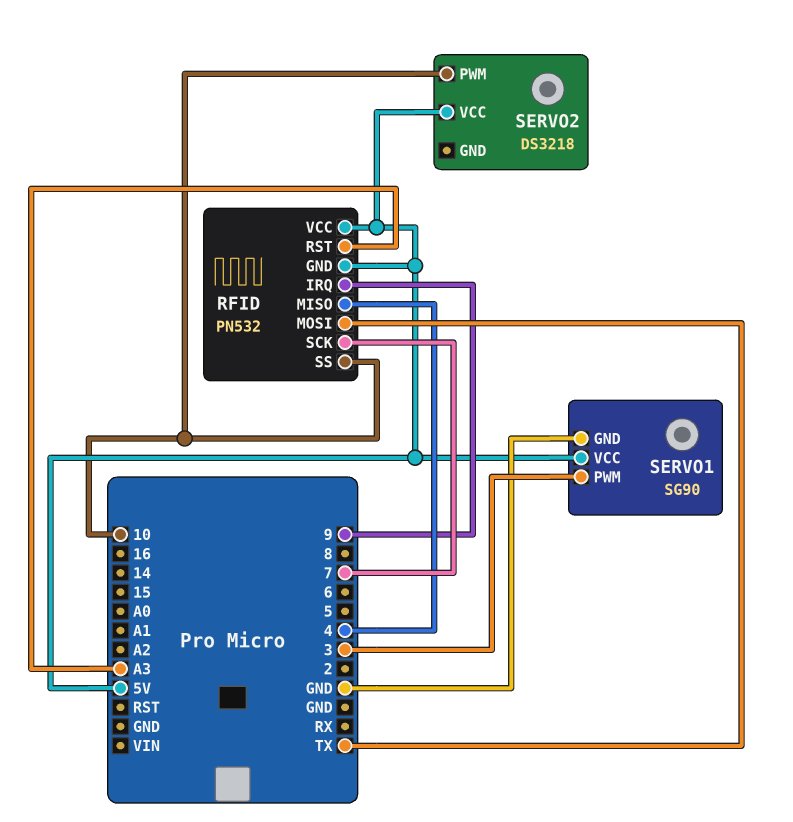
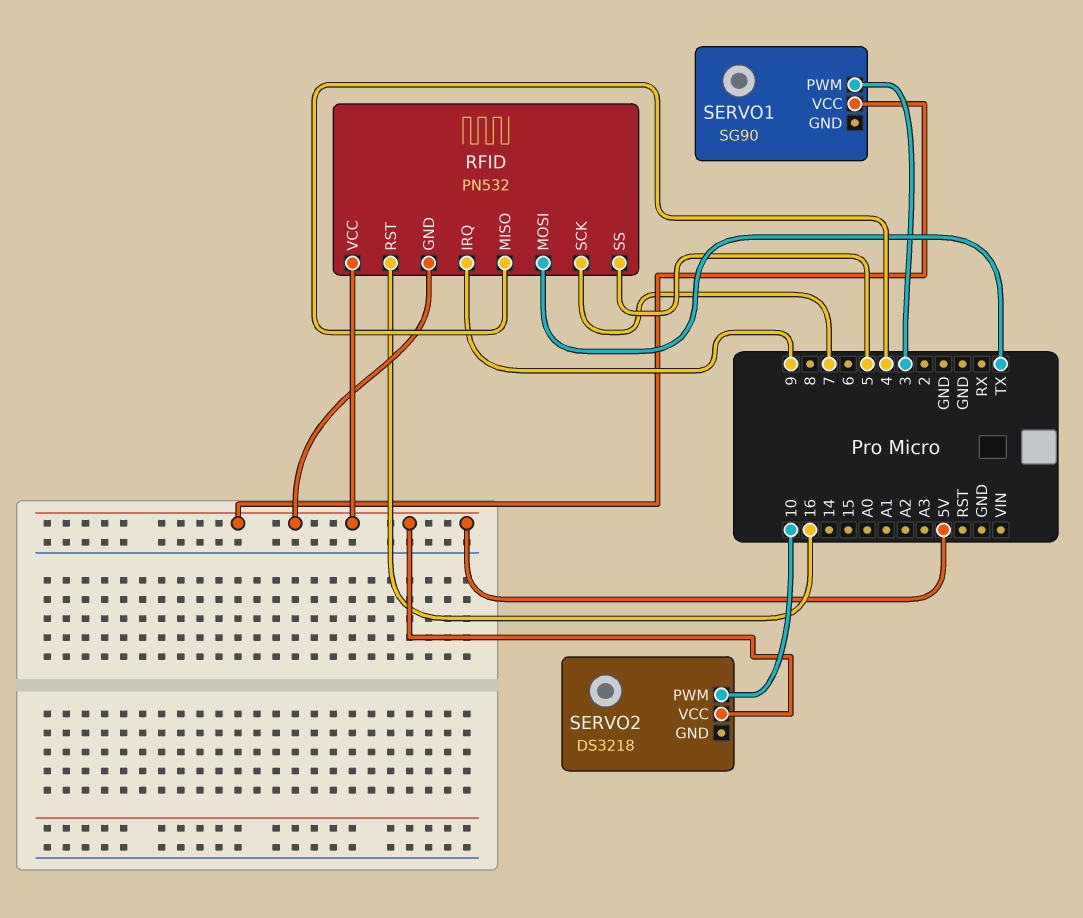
RFID pin RST: A3 -> 16
RFID pin SS: 10 -> 5
SERVO1 pin GND: GND -> none

